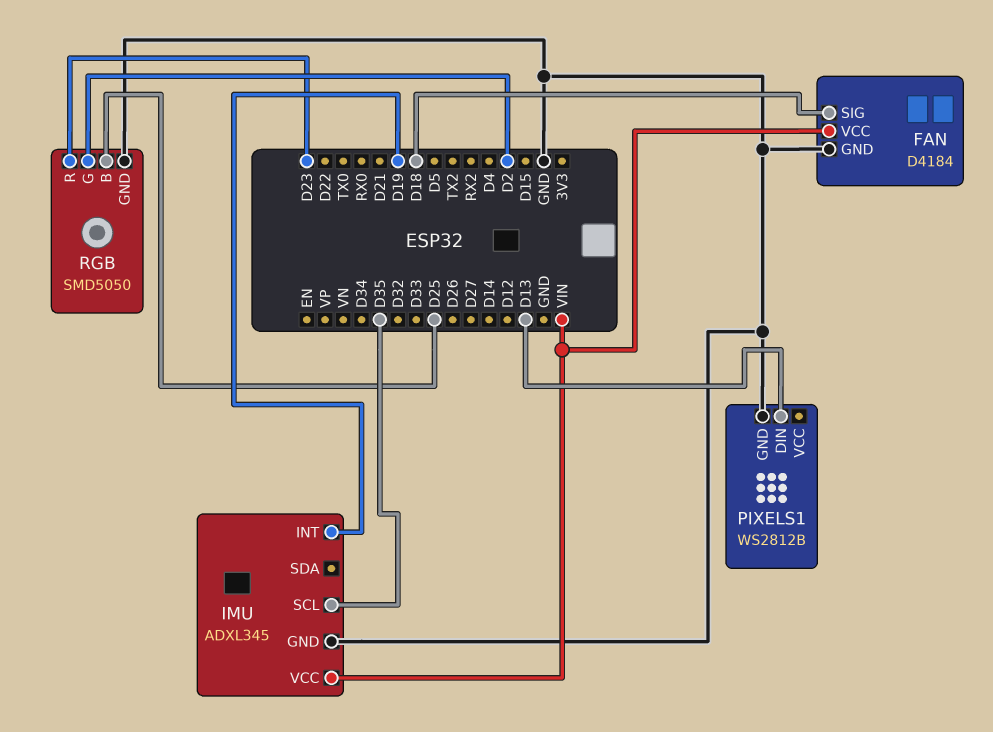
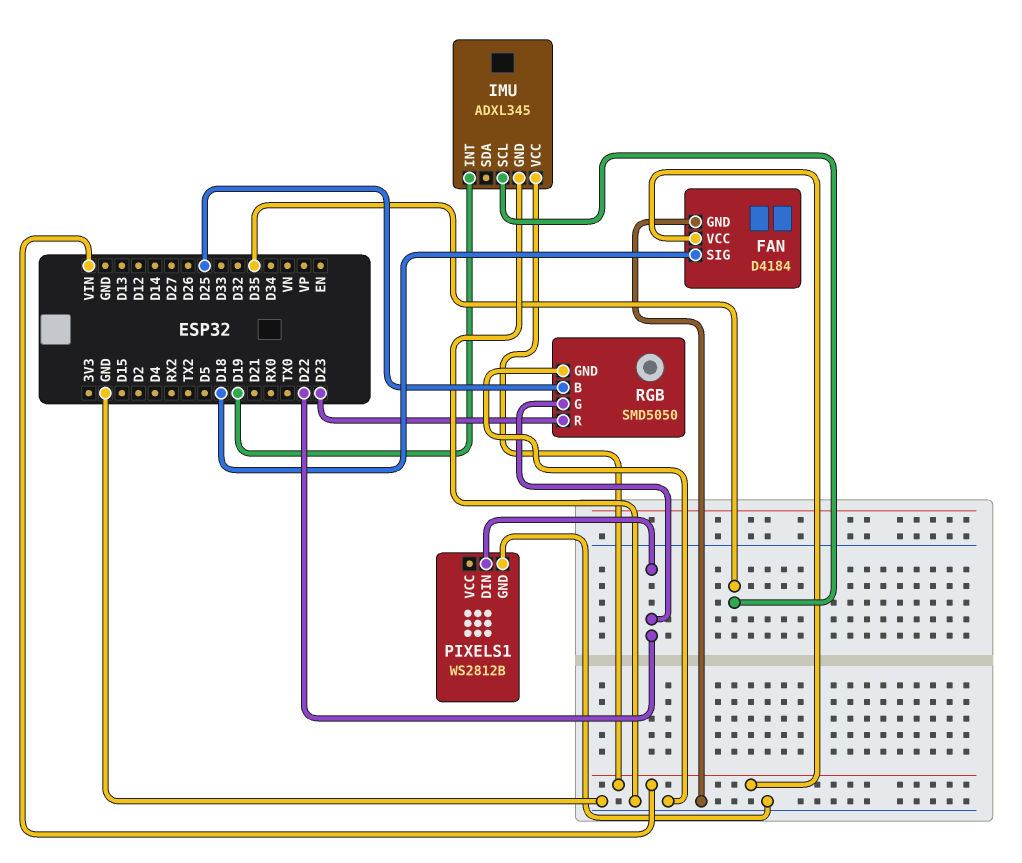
PIXELS1 pin DIN: D13 -> D22
RGB pin G: D2 -> D22

